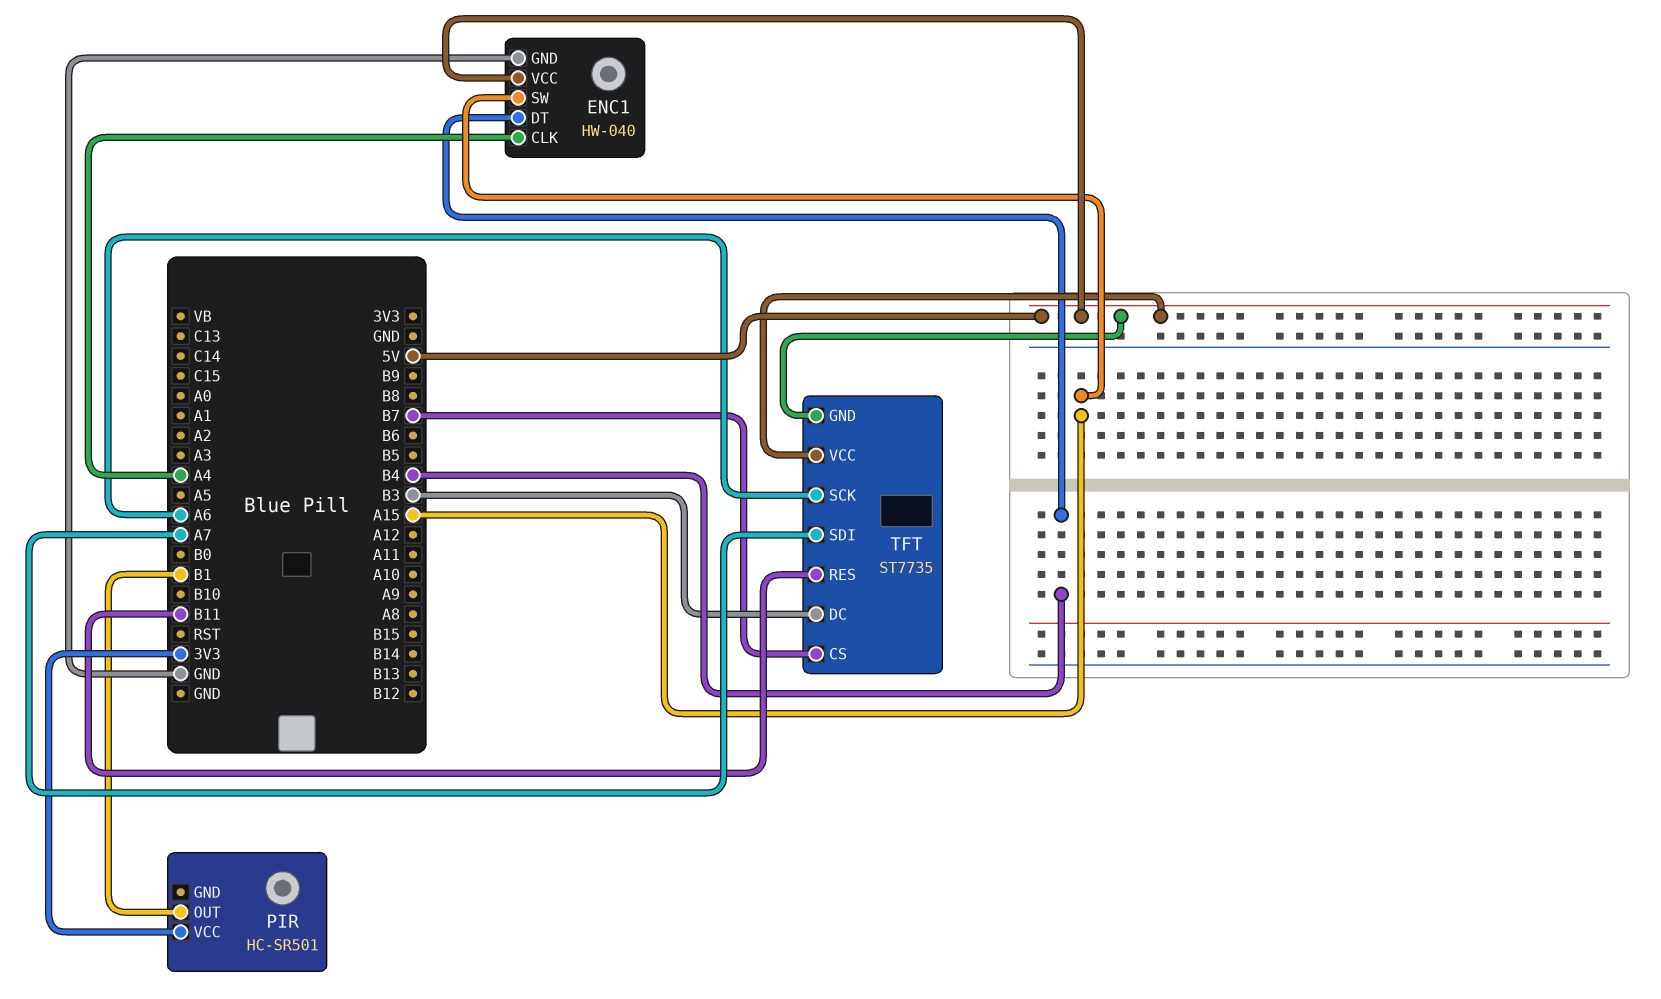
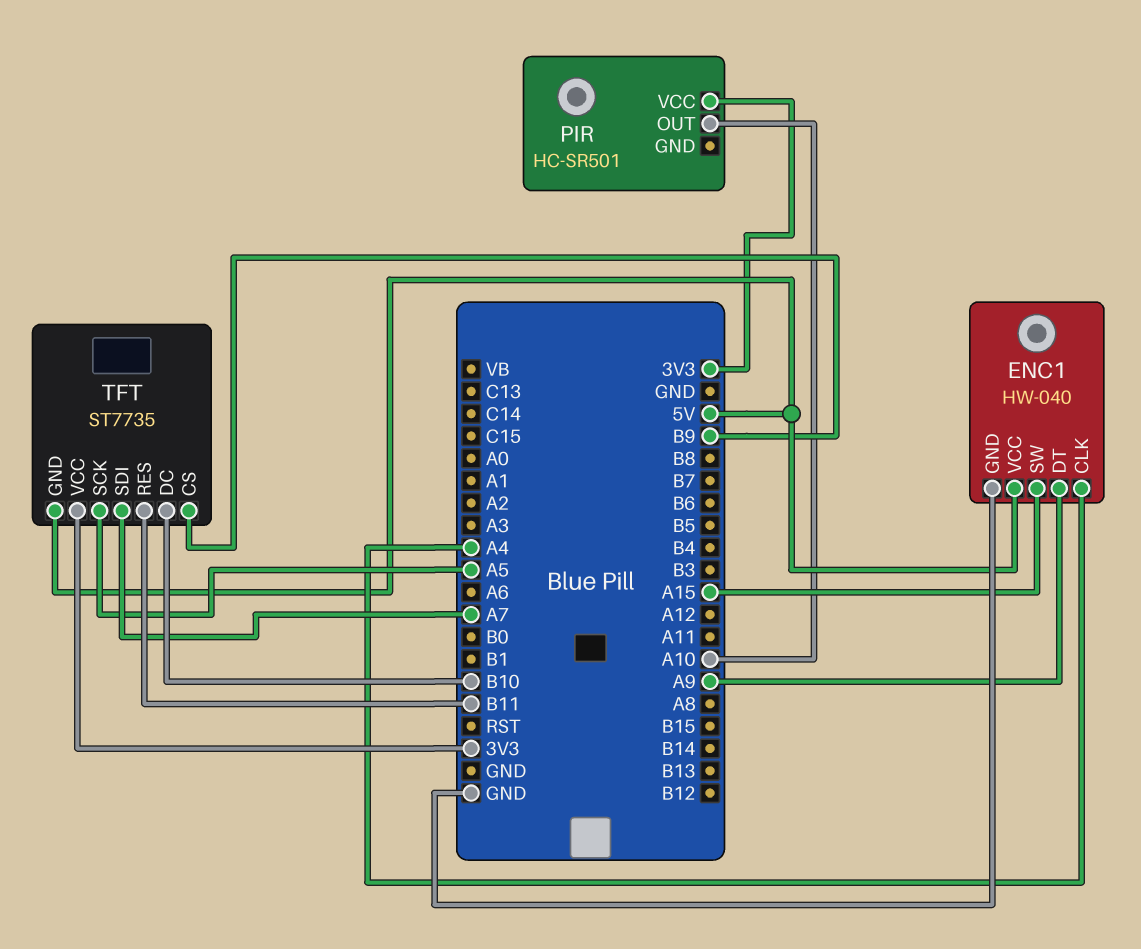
ENC1 pin DT: B4 -> A9
PIR pin OUT: B1 -> A10
TFT pin CS: B7 -> B9
TFT pin DC: B3 -> B10
TFT pin SCK: A6 -> A5
TFT pin VCC: 5V -> 3V3

